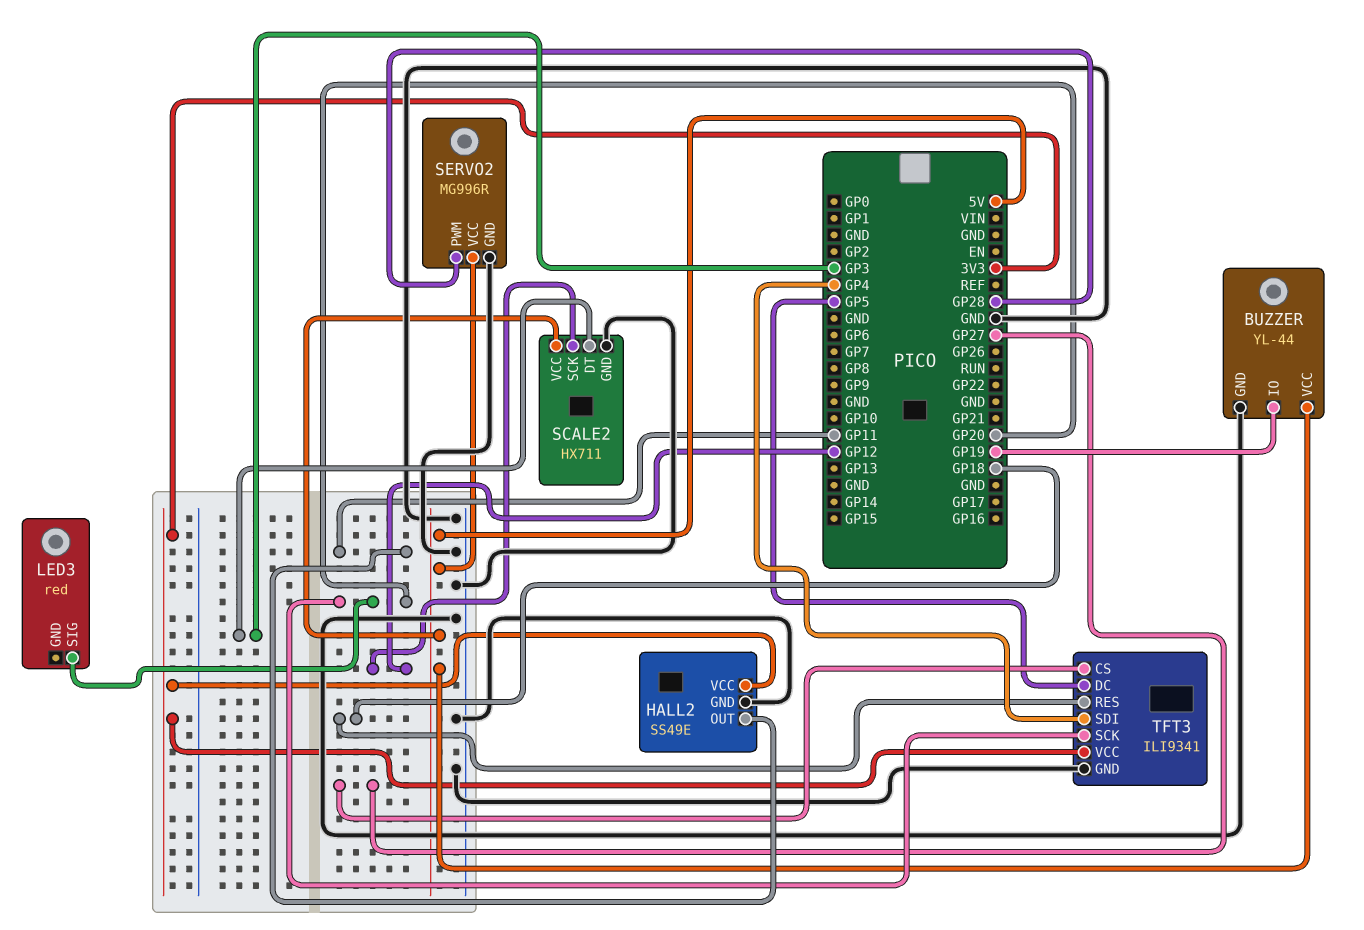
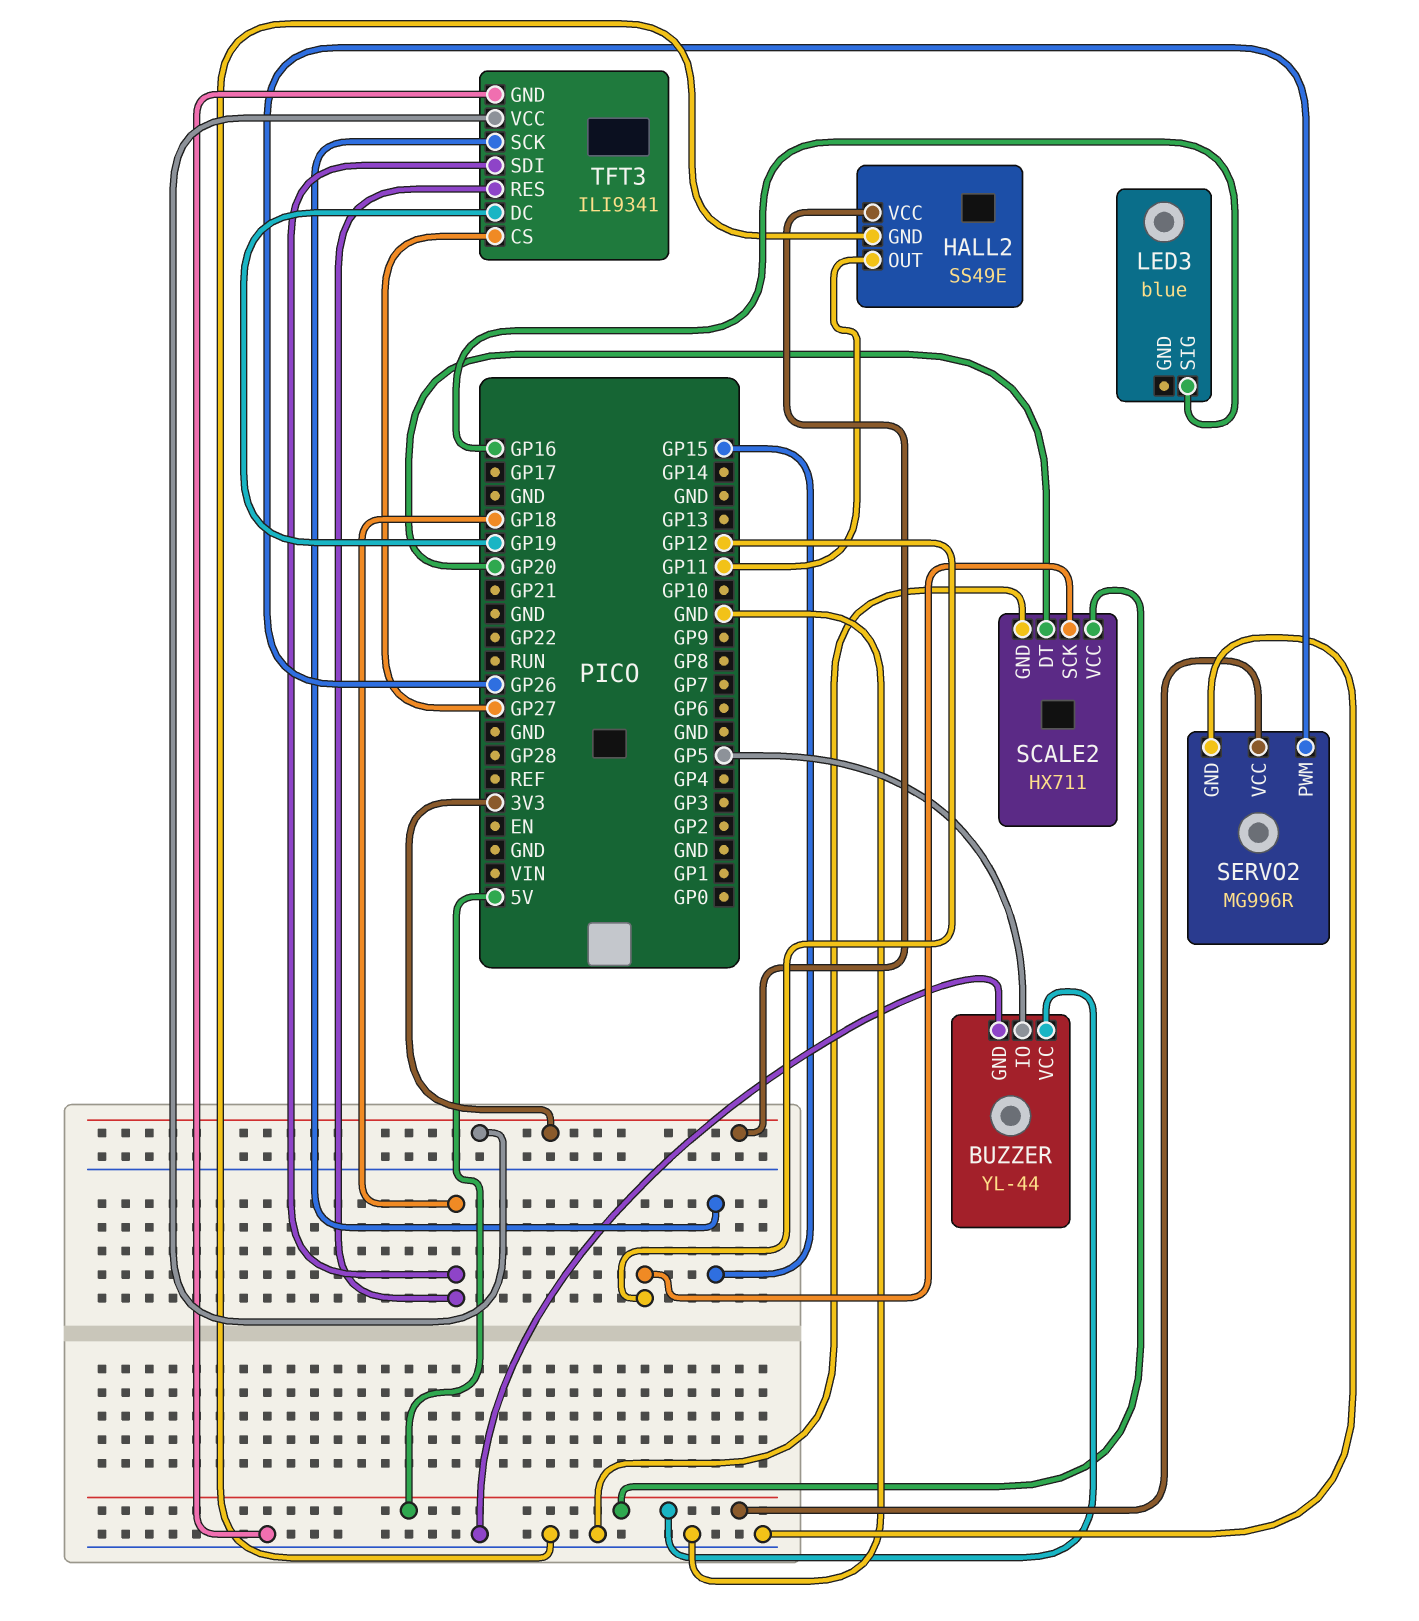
BUZZER pin IO: GP19 -> GP5
LED3: red -> blue
LED3 pin SIG: GP20 -> GP16
SCALE2 pin DT: GP3 -> GP20
SERVO2 pin PWM: GP28 -> GP26
TFT3 pin DC: GP5 -> GP19
TFT3 pin SCK: GP20 -> GP15
TFT3 pin SDI: GP4 -> GP18

